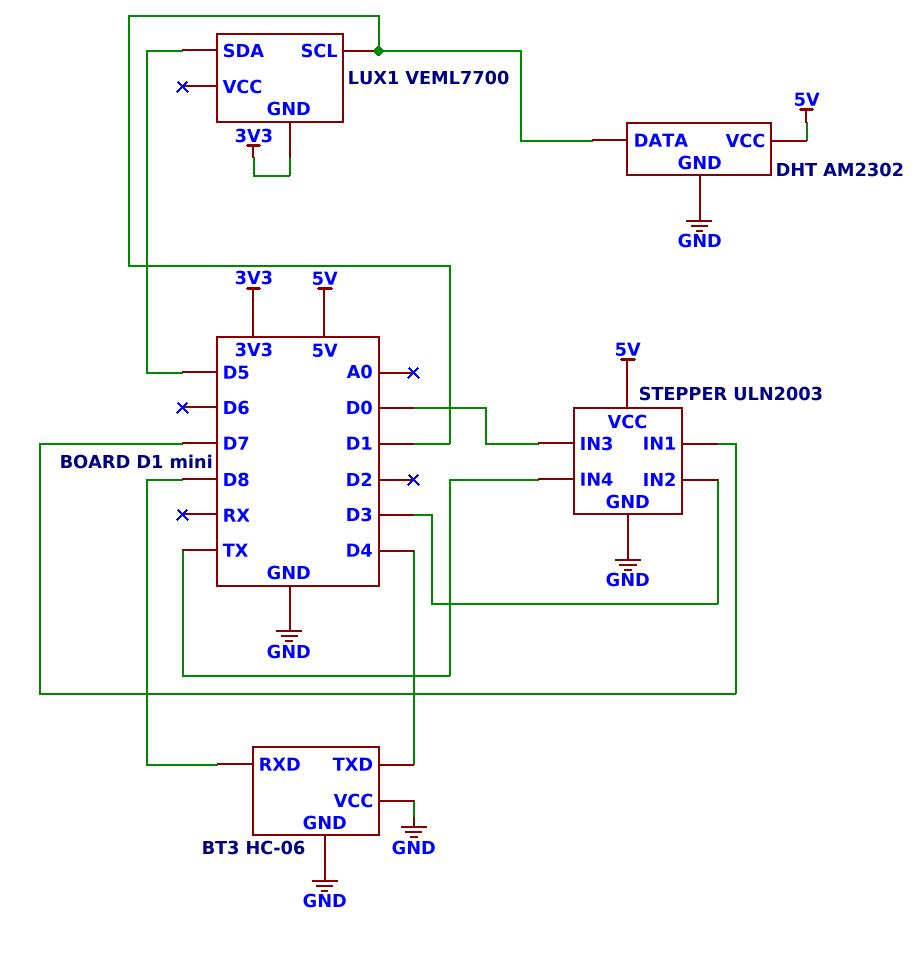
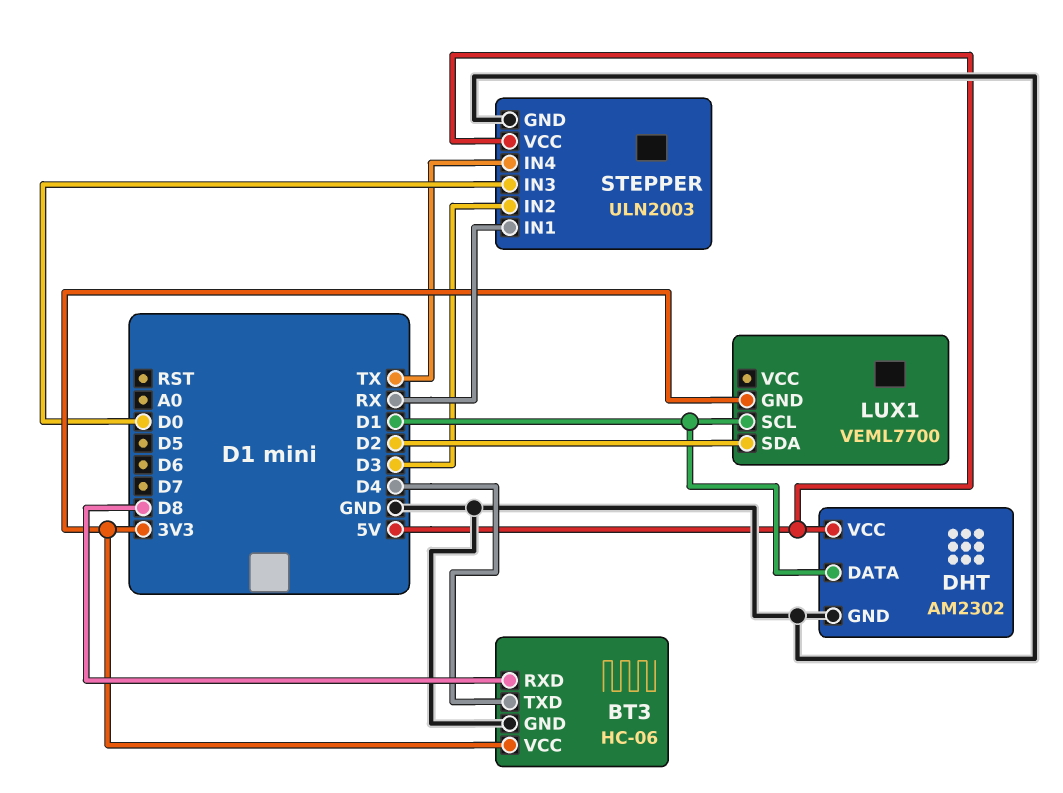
BT3 pin VCC: GND -> 3V3
LUX1 pin SDA: D5 -> D2
STEPPER pin IN1: D7 -> RX

